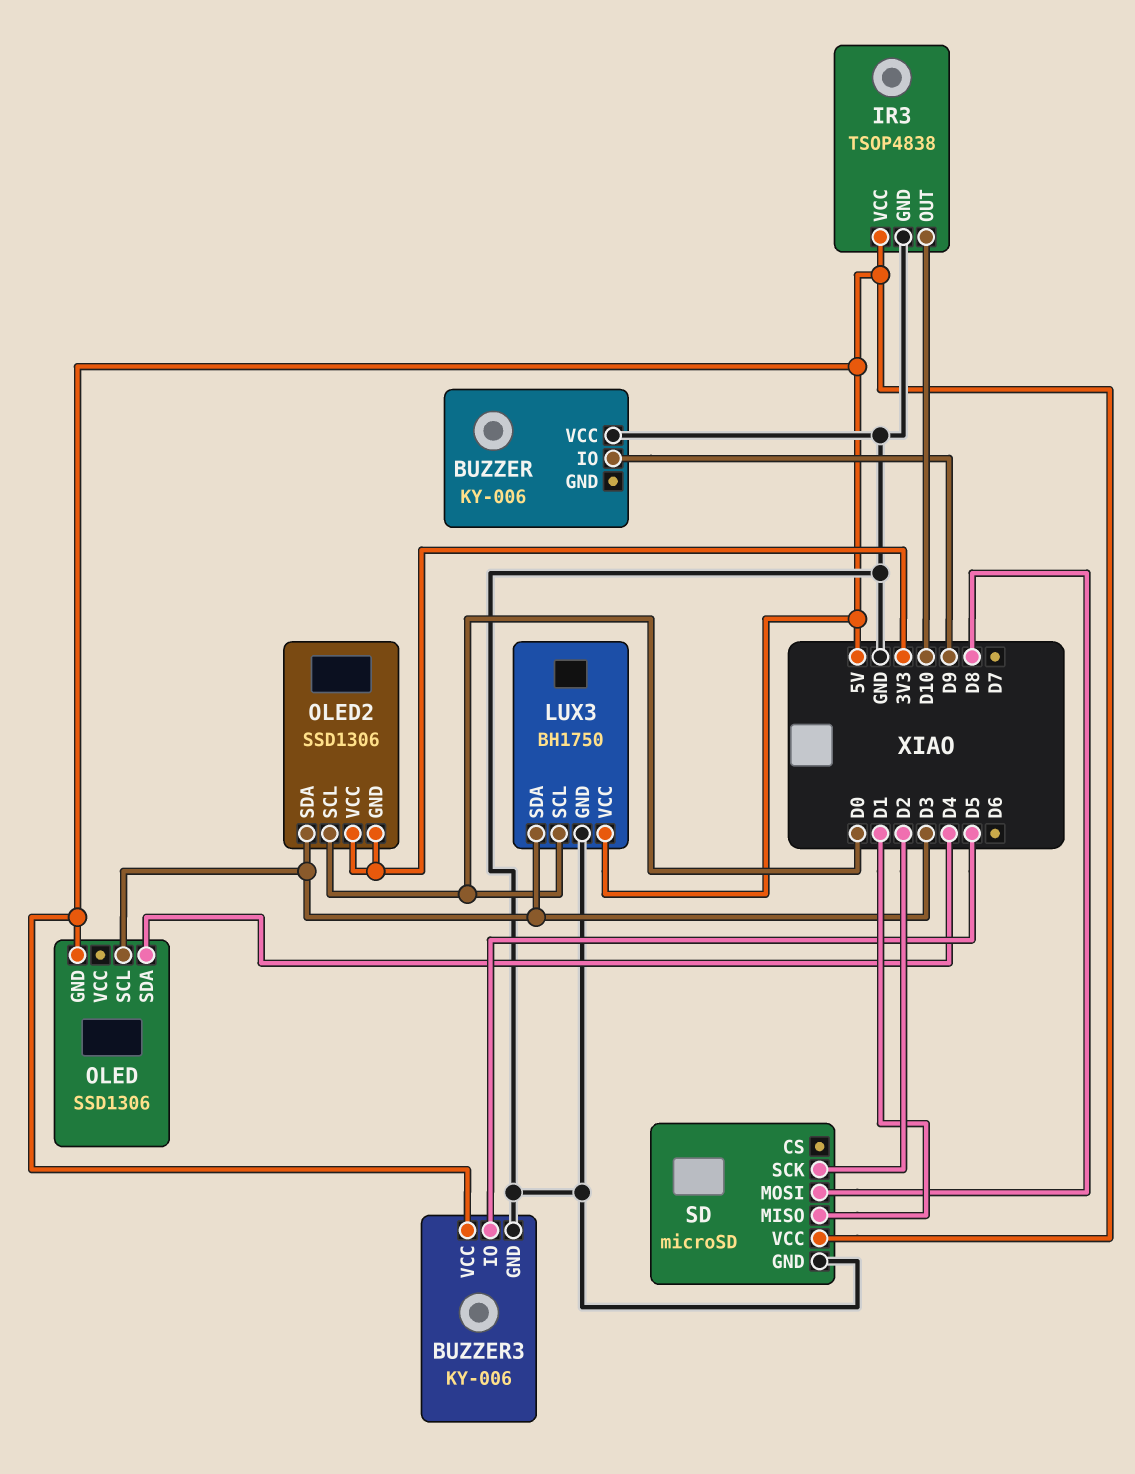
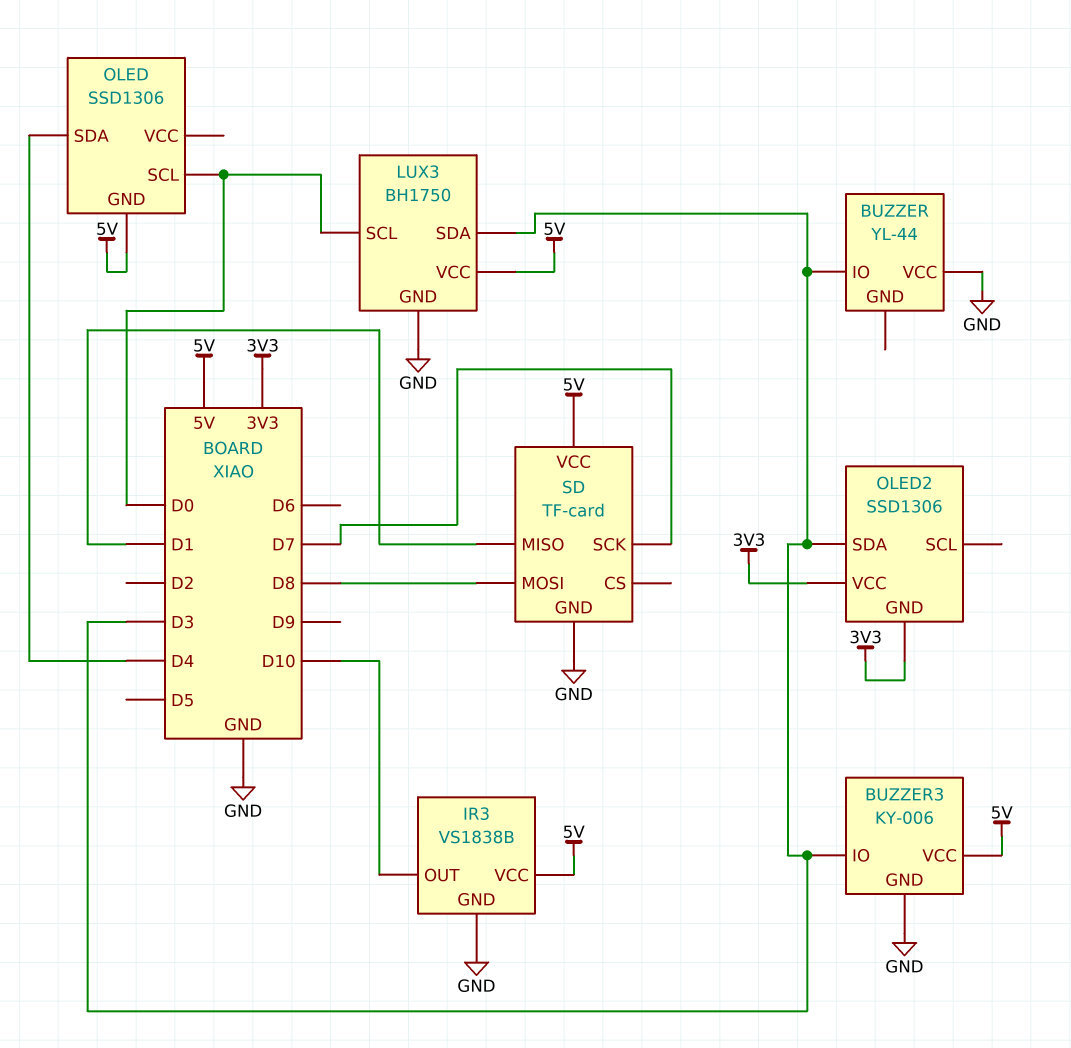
BUZZER: KY-006 -> YL-44
BUZZER pin IO: D9 -> D3
BUZZER3 pin IO: D5 -> D3
IR3: TSOP4838 -> VS1838B
OLED pin SCL: D3 -> D0
OLED2 pin SCL: D0 -> none
SD: microSD -> TF-card
SD pin SCK: D2 -> D7

